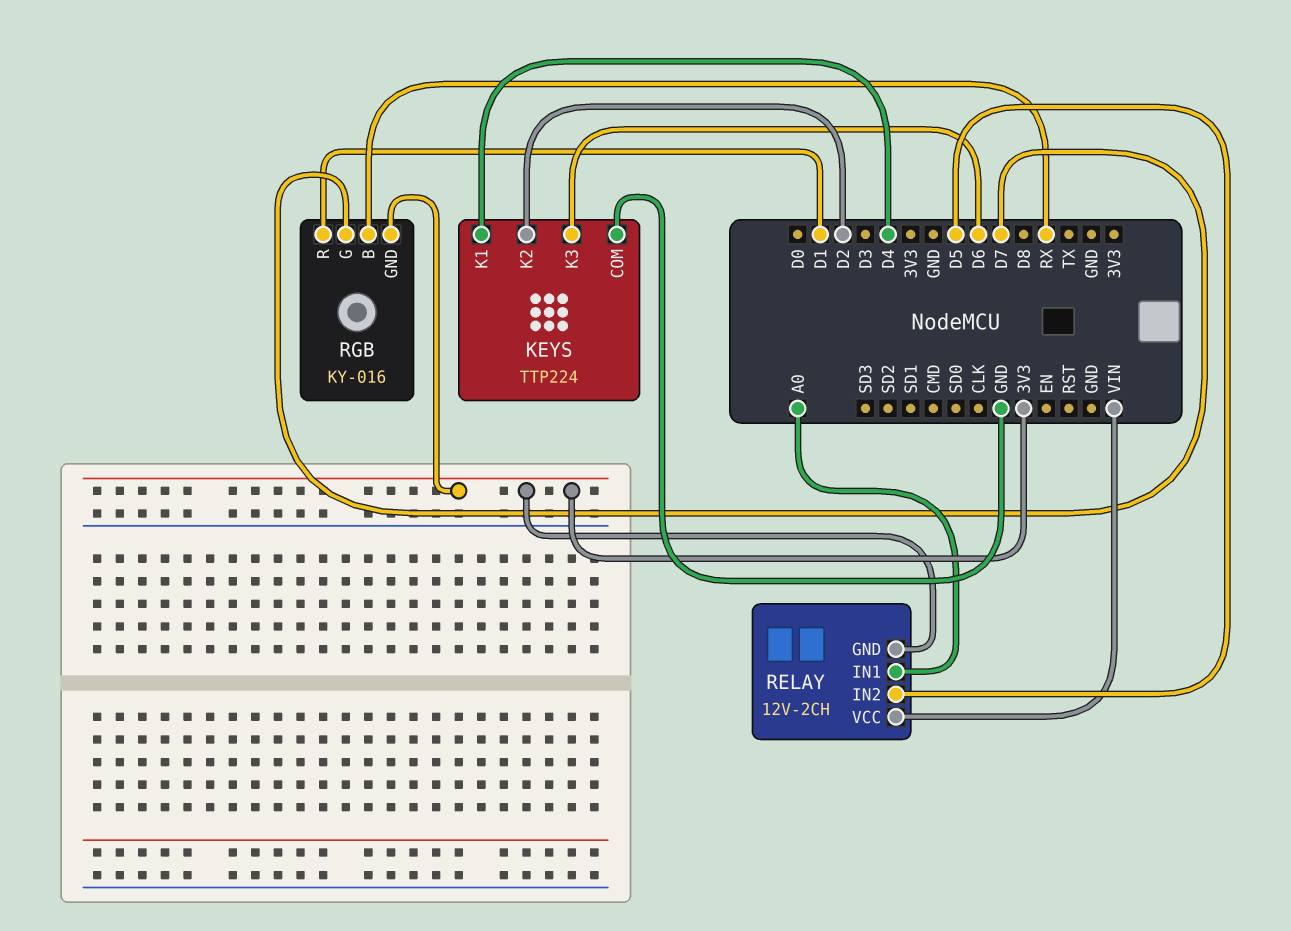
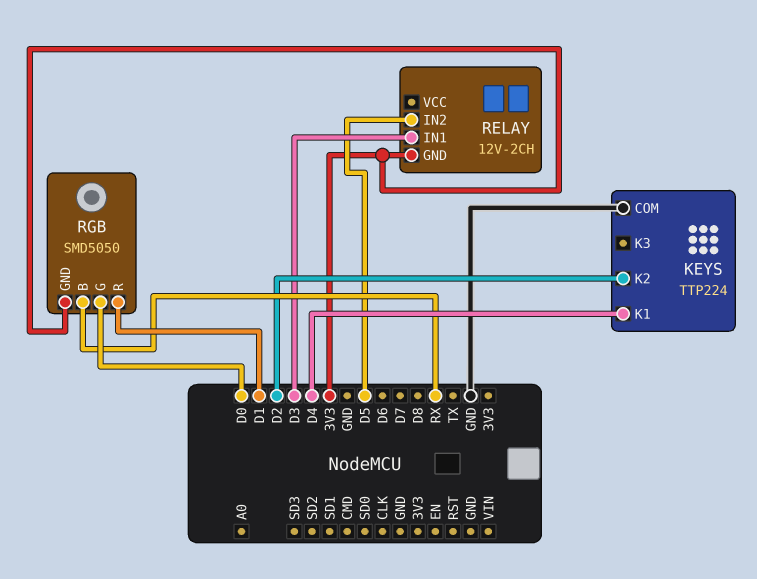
KEYS pin K3: D6 -> none
RELAY pin IN1: A0 -> D3
RELAY pin VCC: VIN -> none
RGB: KY-016 -> SMD5050
RGB pin G: D7 -> D0

